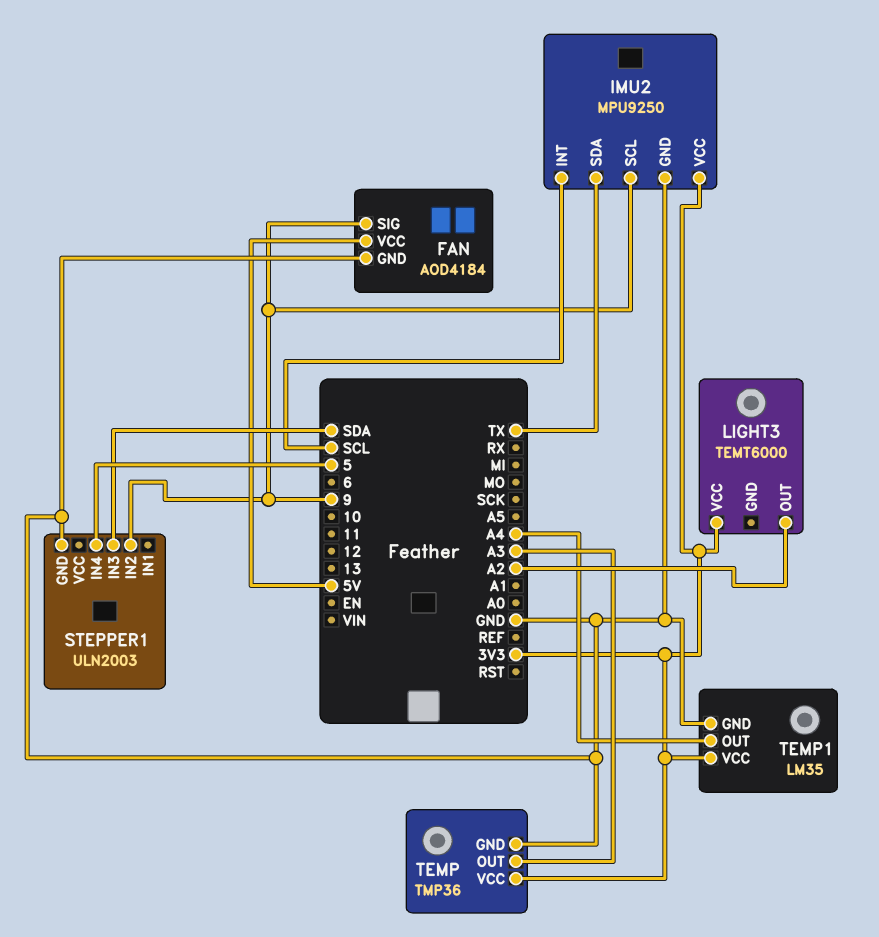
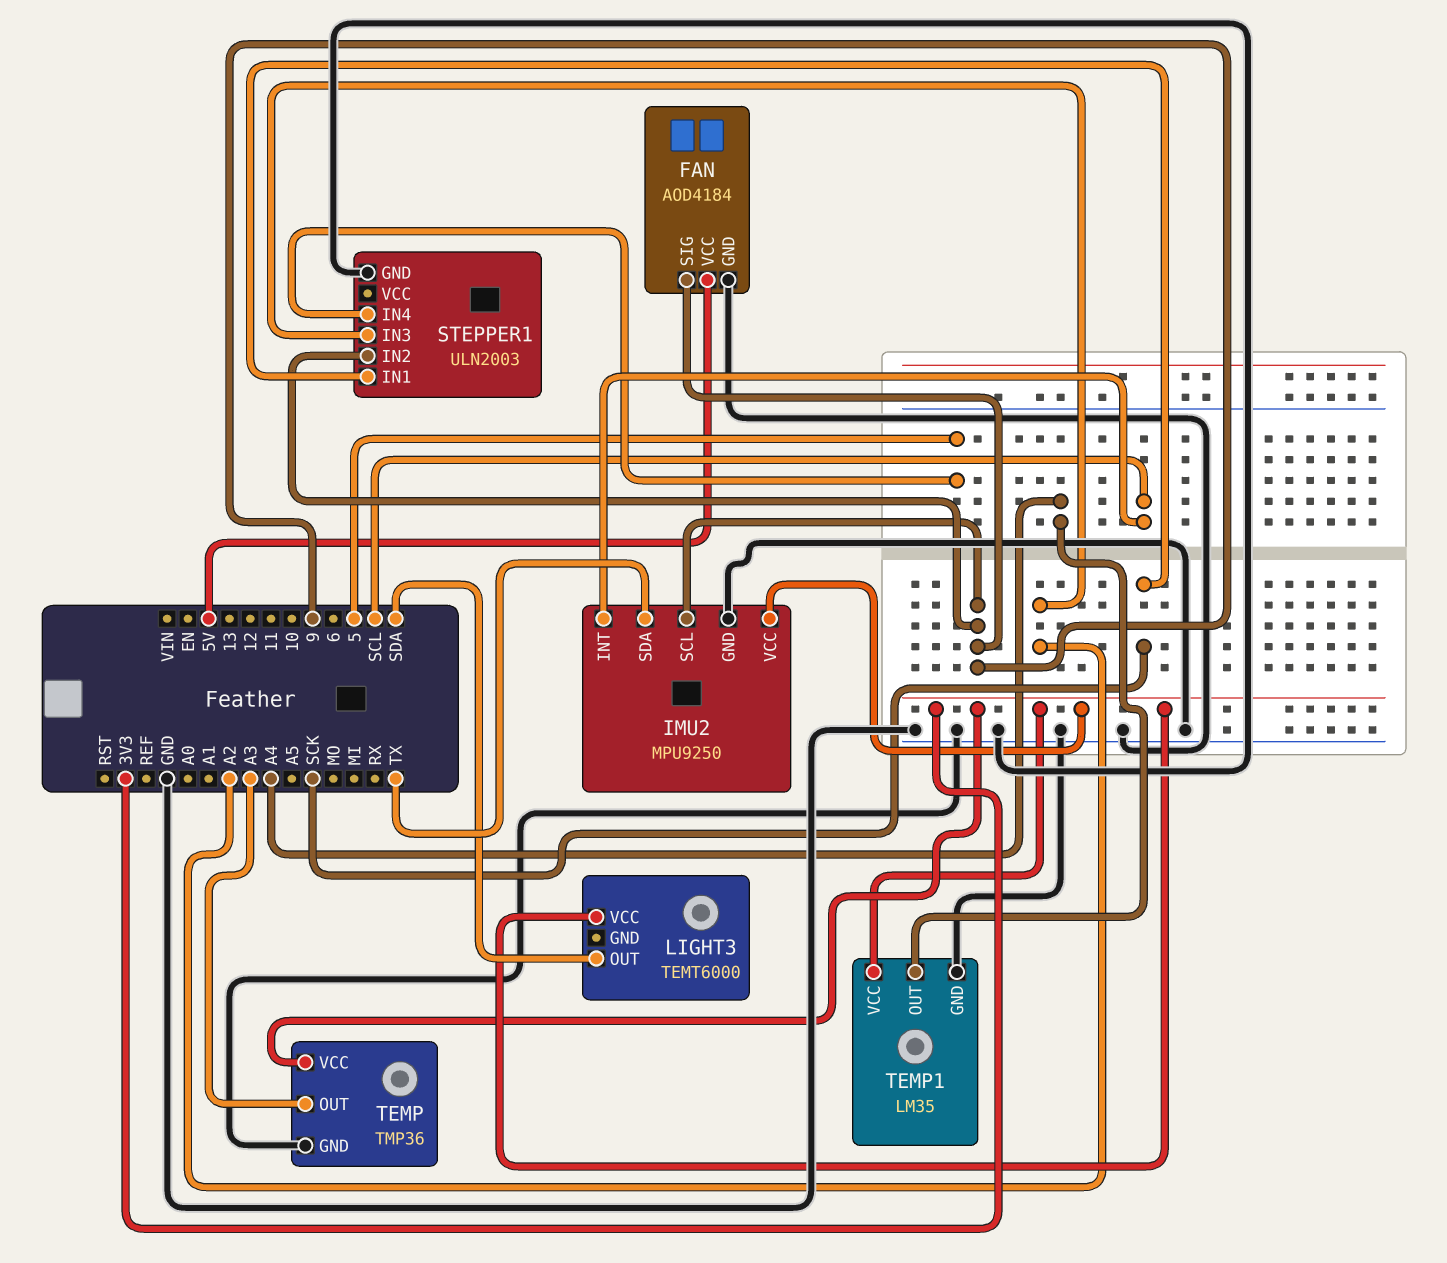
LIGHT3 pin OUT: A2 -> SDA
STEPPER1 pin IN1: none -> SCK
STEPPER1 pin IN3: SDA -> A2

